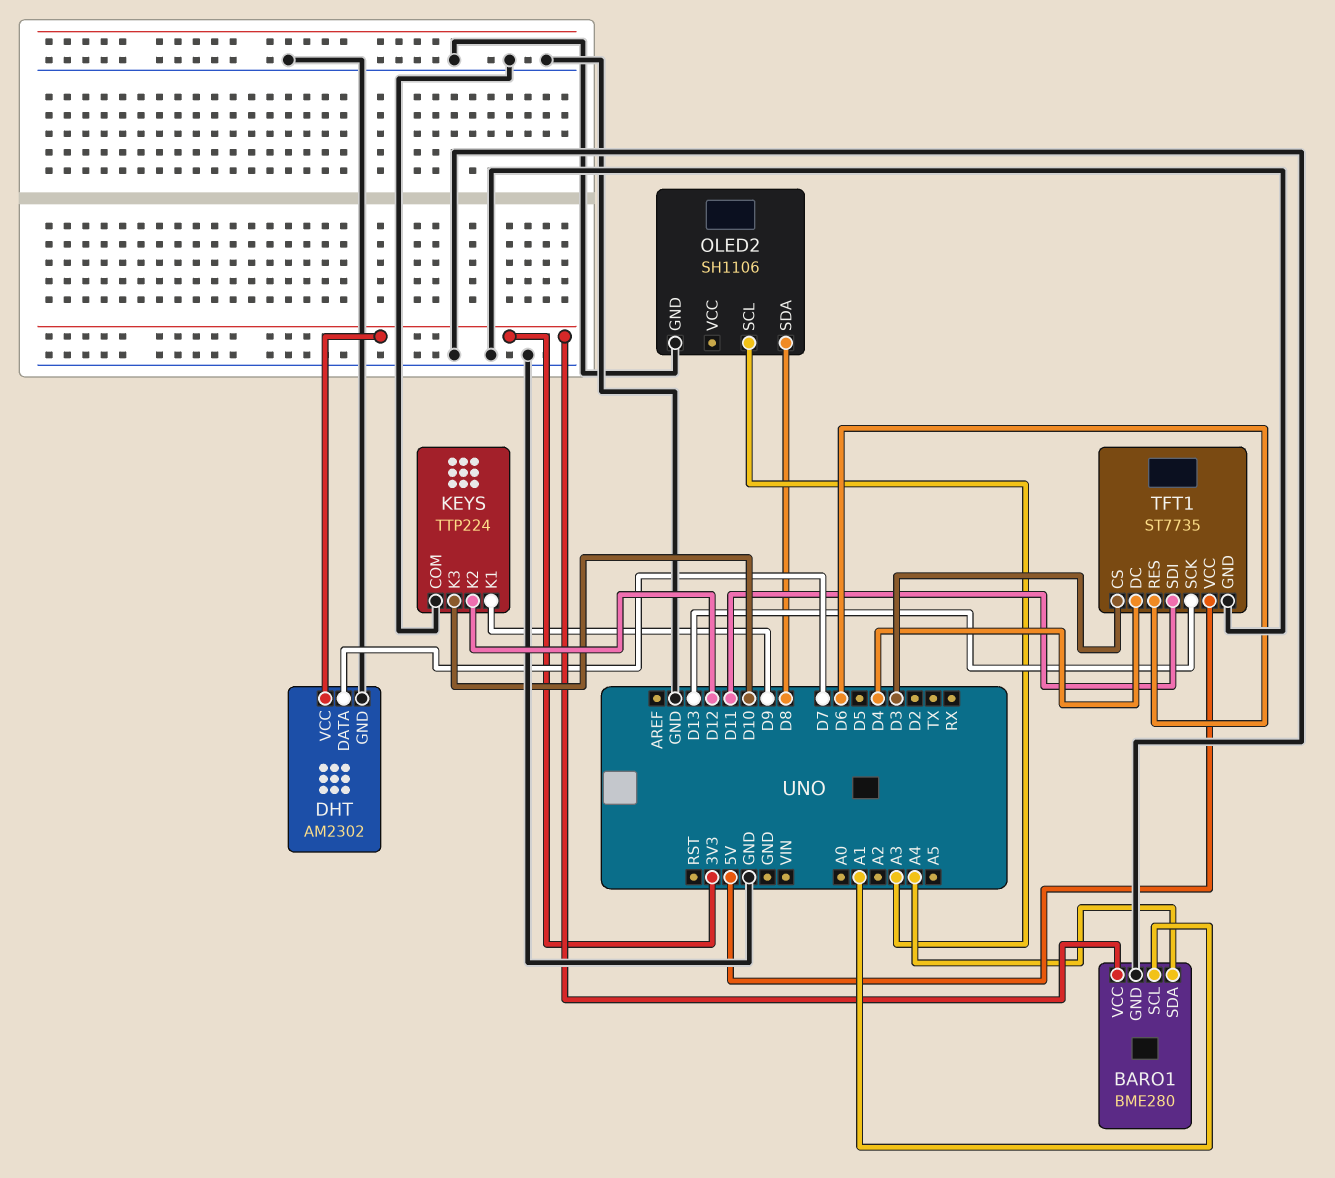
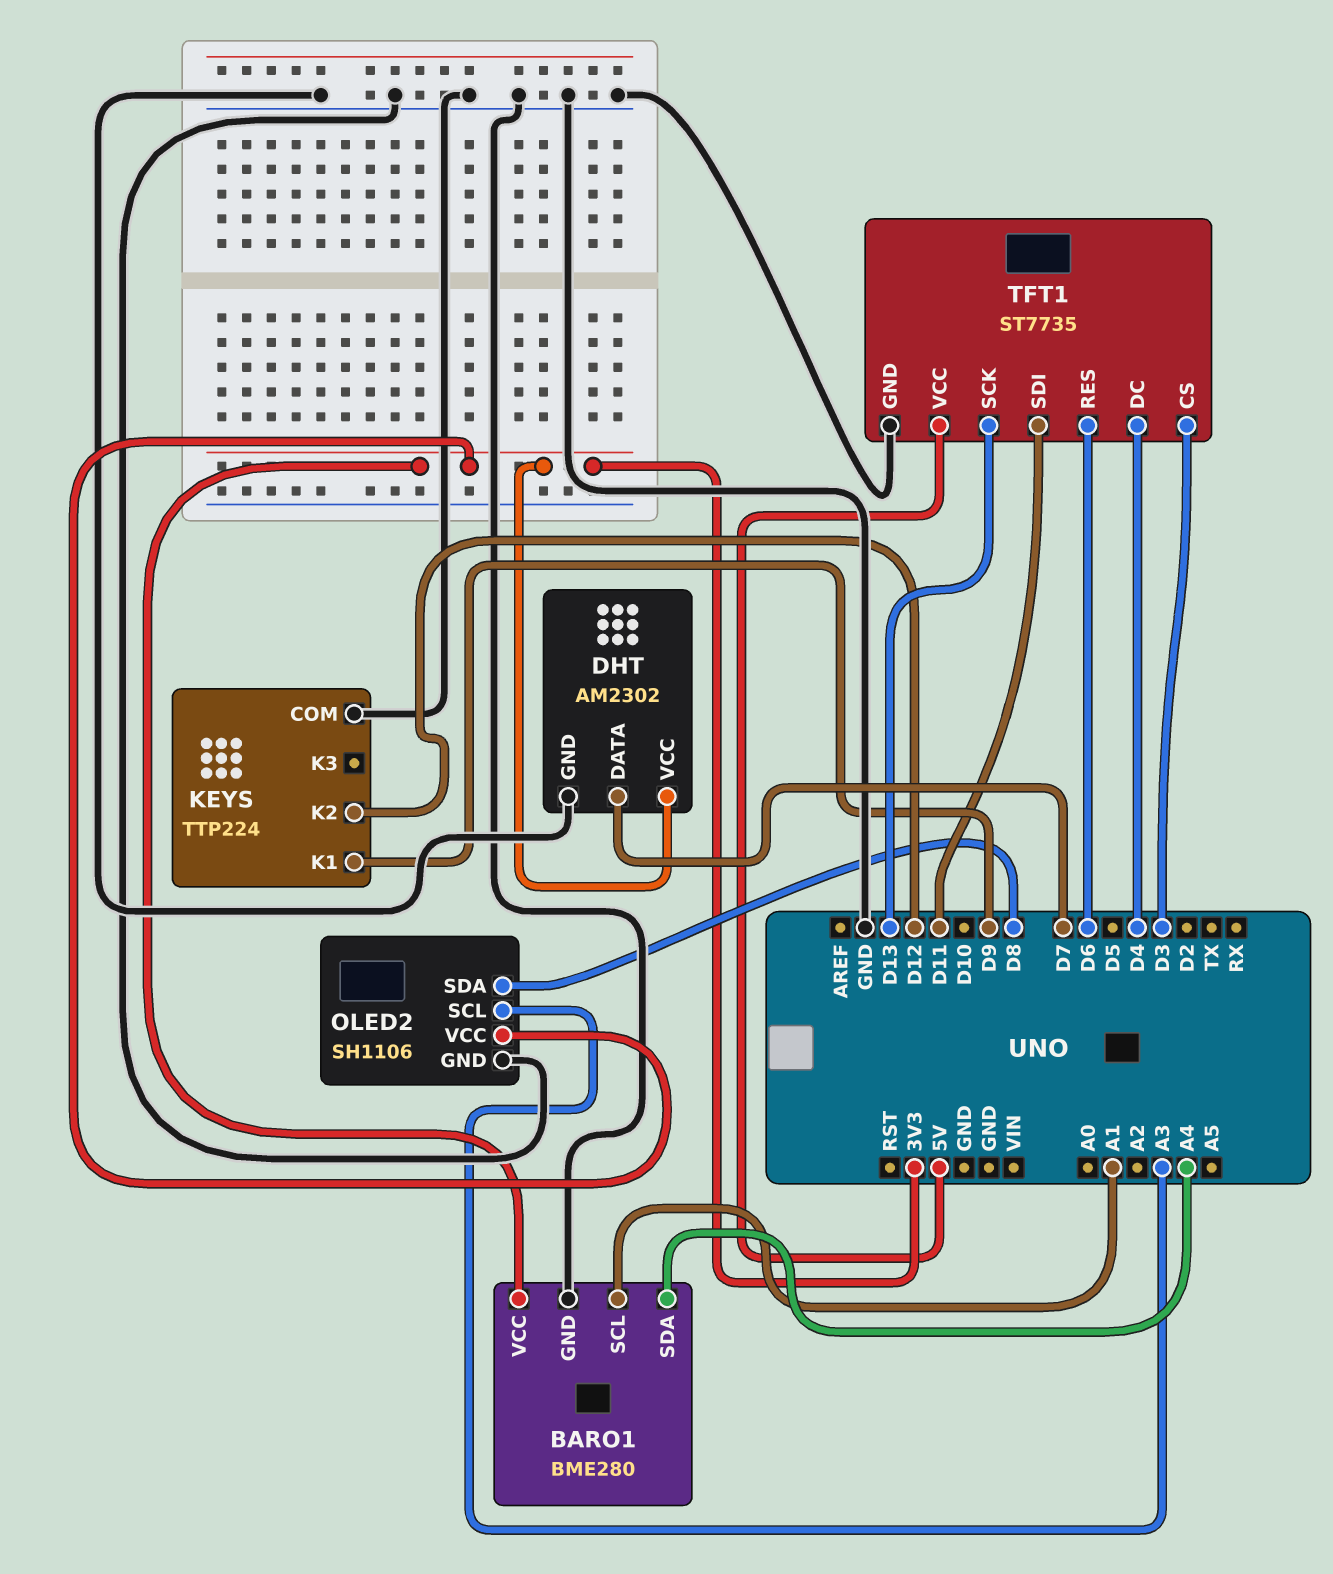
KEYS pin K3: D10 -> none
OLED2 pin VCC: none -> 3V3

